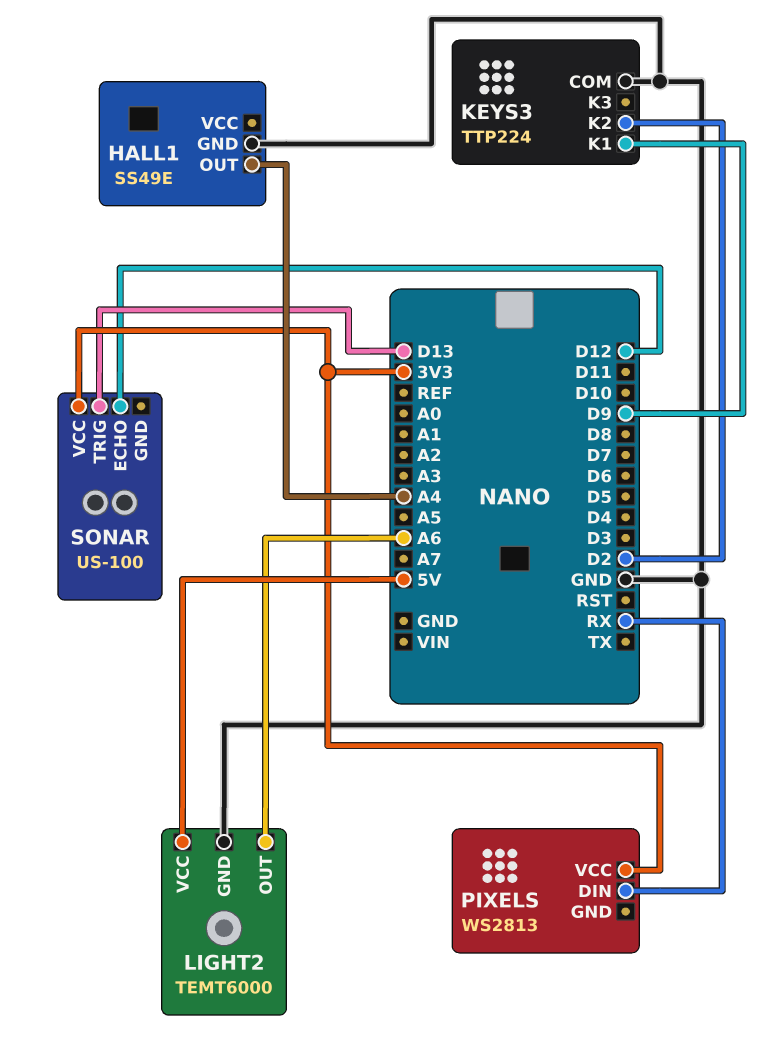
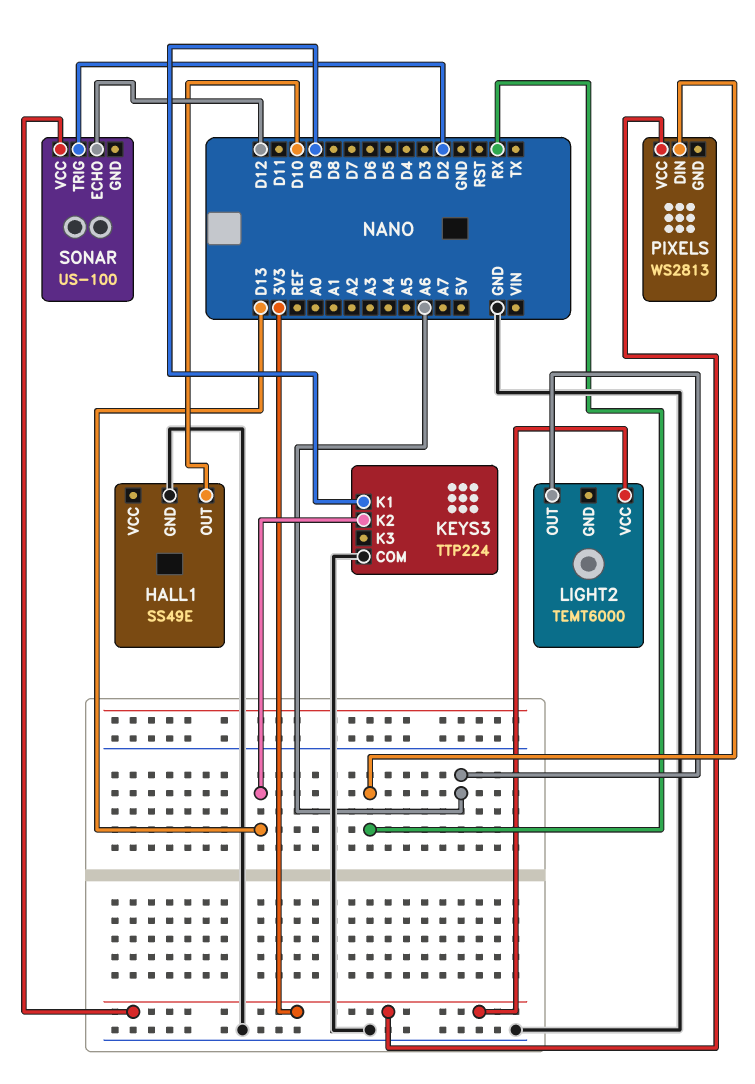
HALL1 pin OUT: A4 -> D10
KEYS3 pin K2: D2 -> D13
LIGHT2 pin GND: GND -> none
LIGHT2 pin VCC: 5V -> 3V3
SONAR pin TRIG: D13 -> D2

